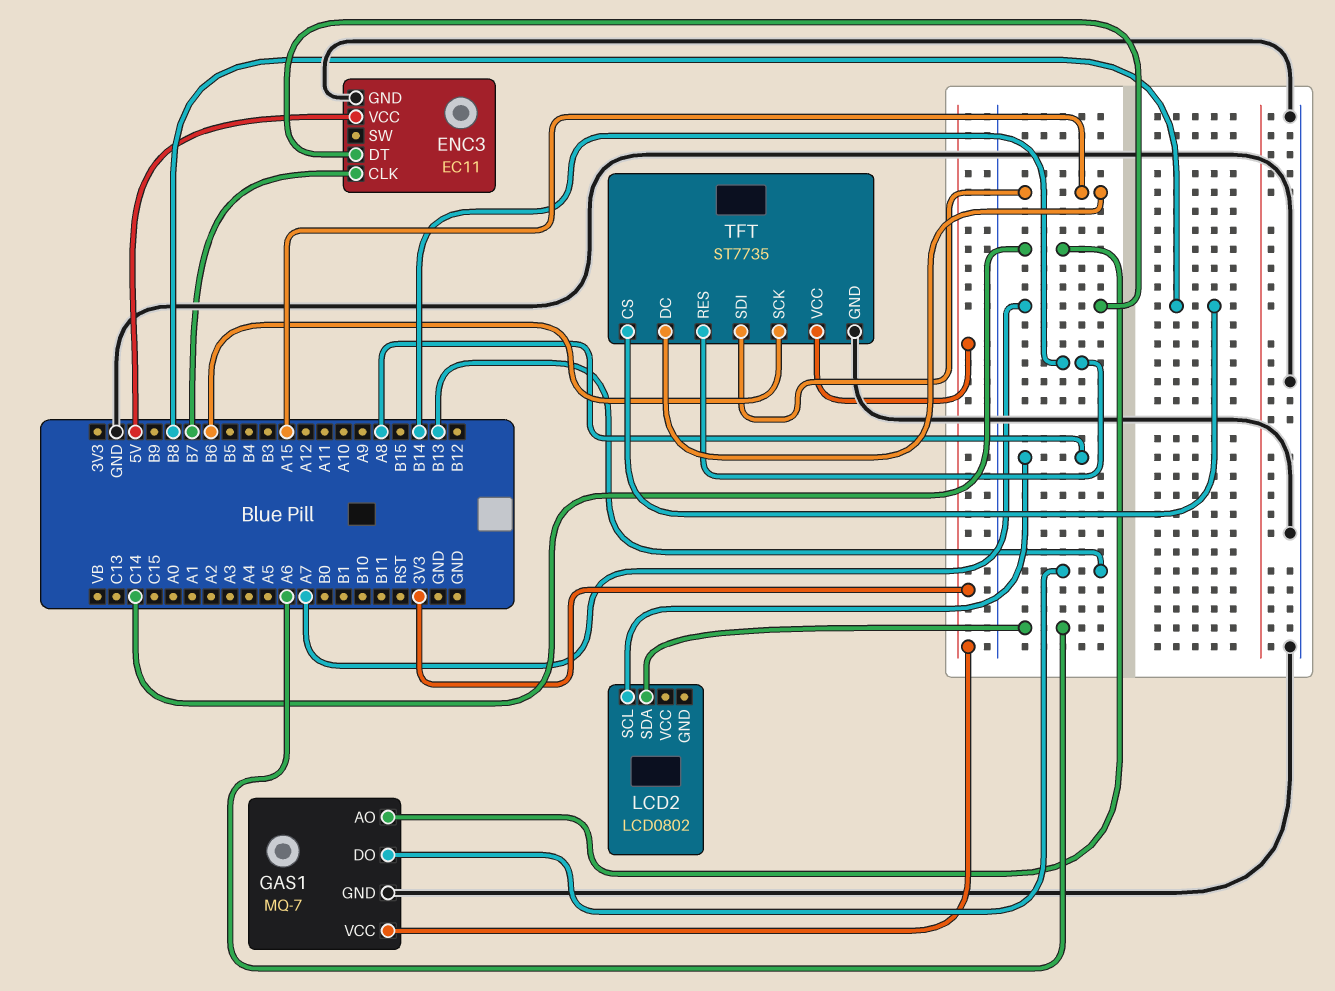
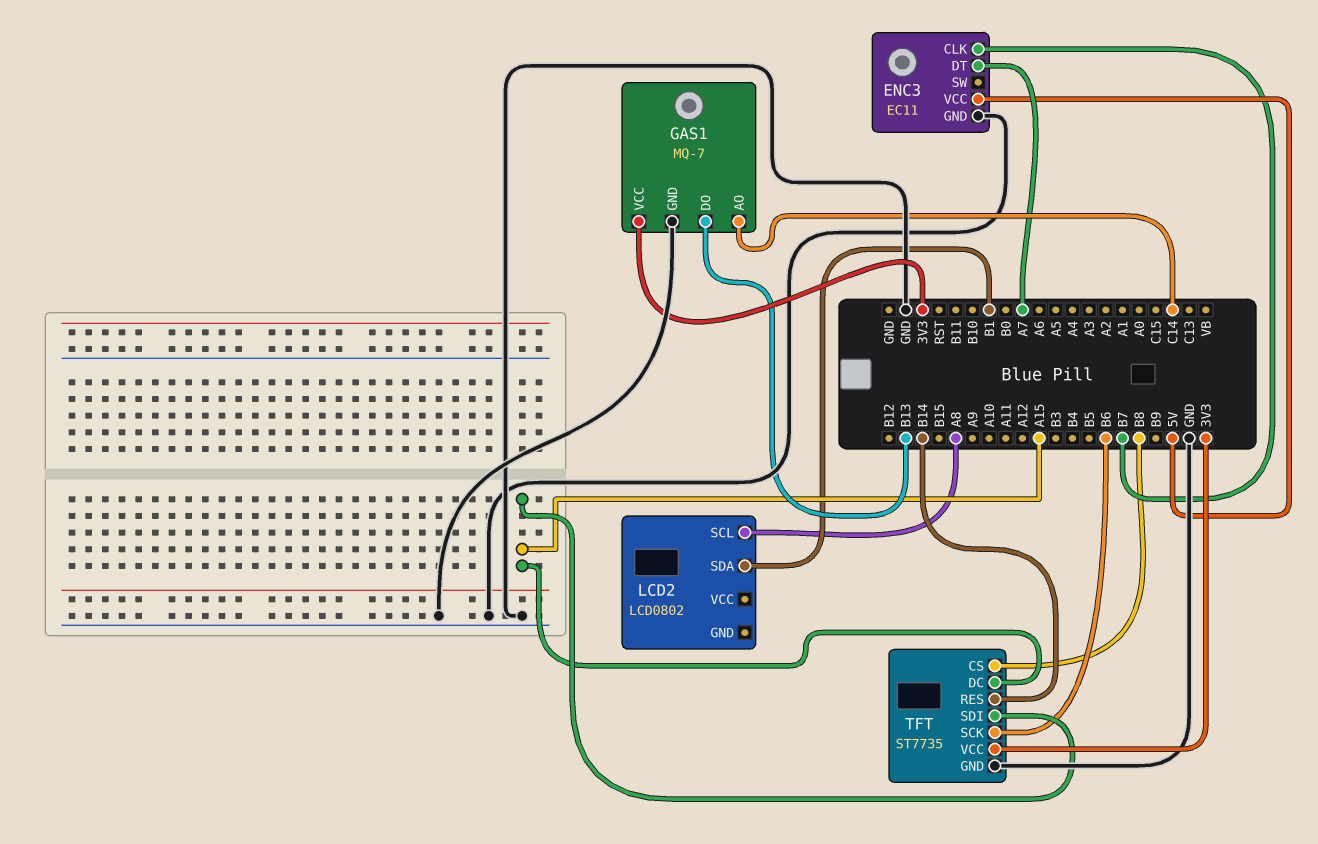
LCD2 pin SDA: A6 -> B1

